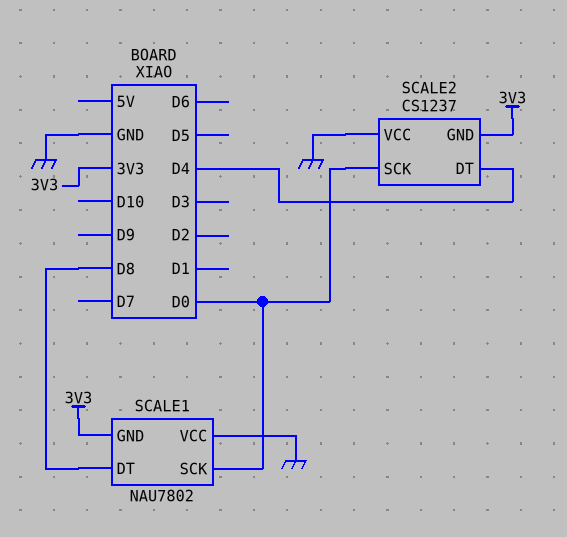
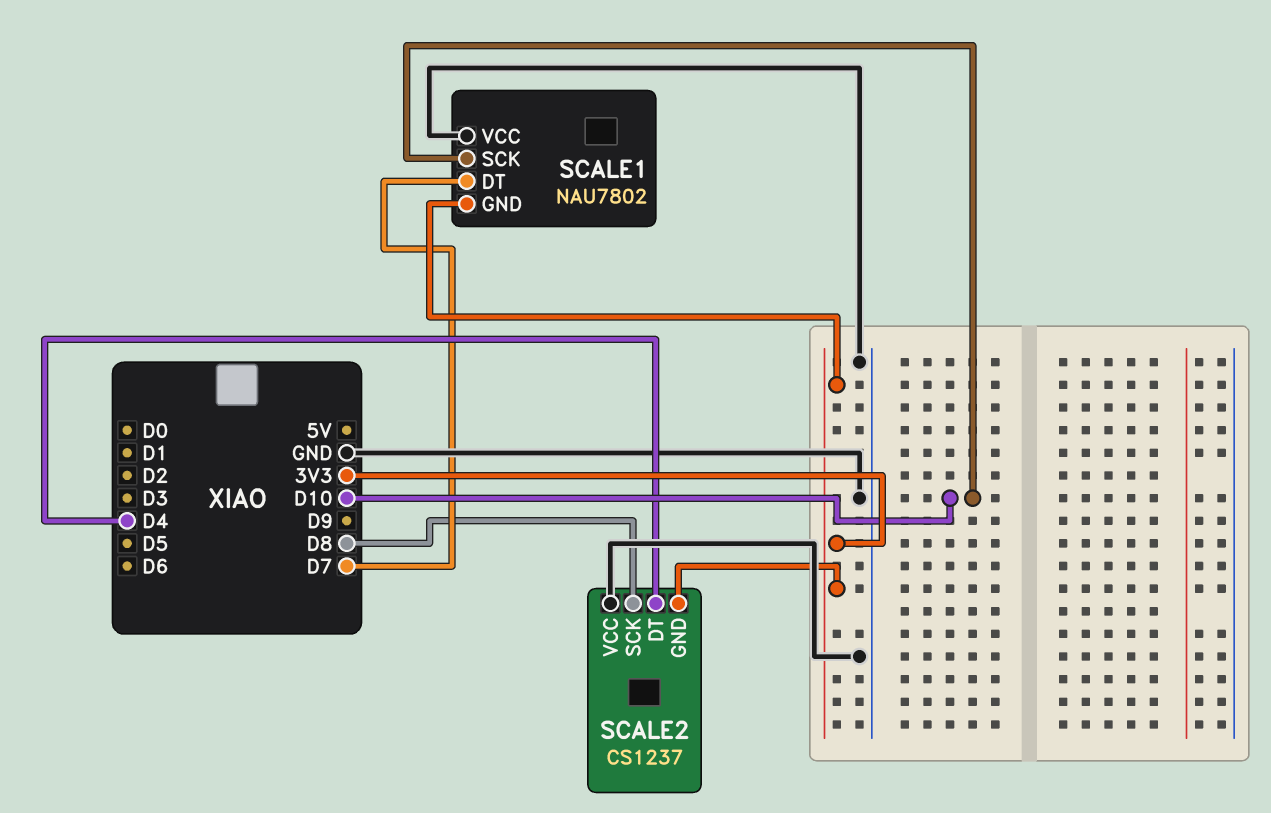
SCALE1 pin DT: D8 -> D7
SCALE1 pin SCK: D0 -> D10
SCALE2 pin SCK: D0 -> D8

